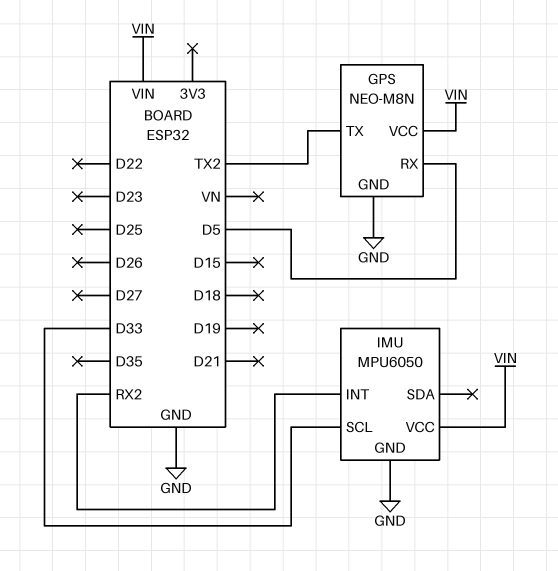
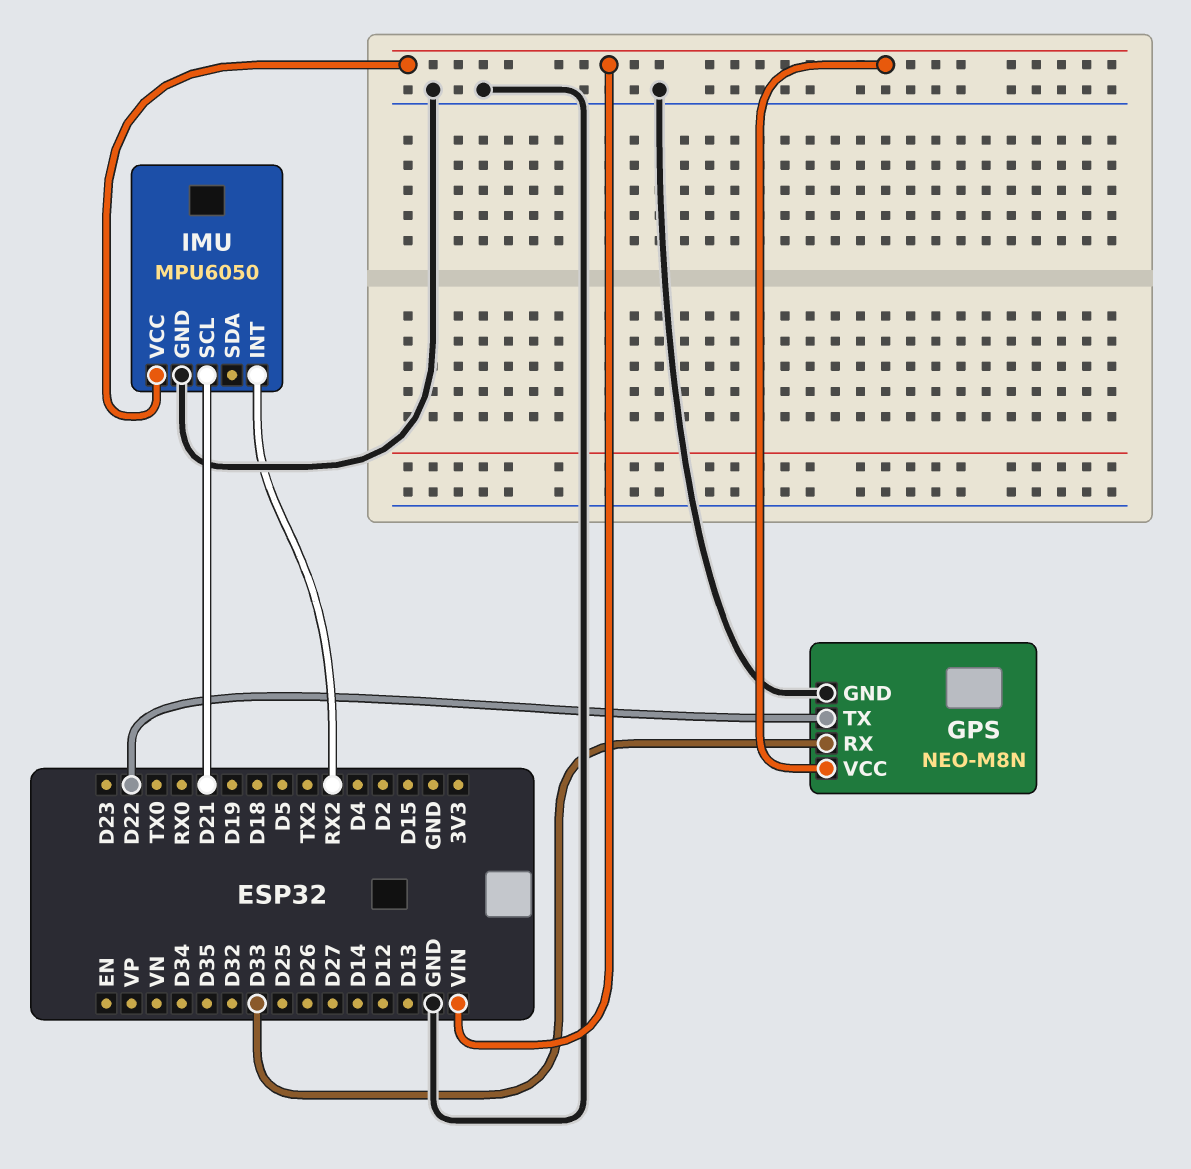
GPS pin RX: D5 -> D33
GPS pin TX: TX2 -> D22
IMU pin SCL: D33 -> D21

